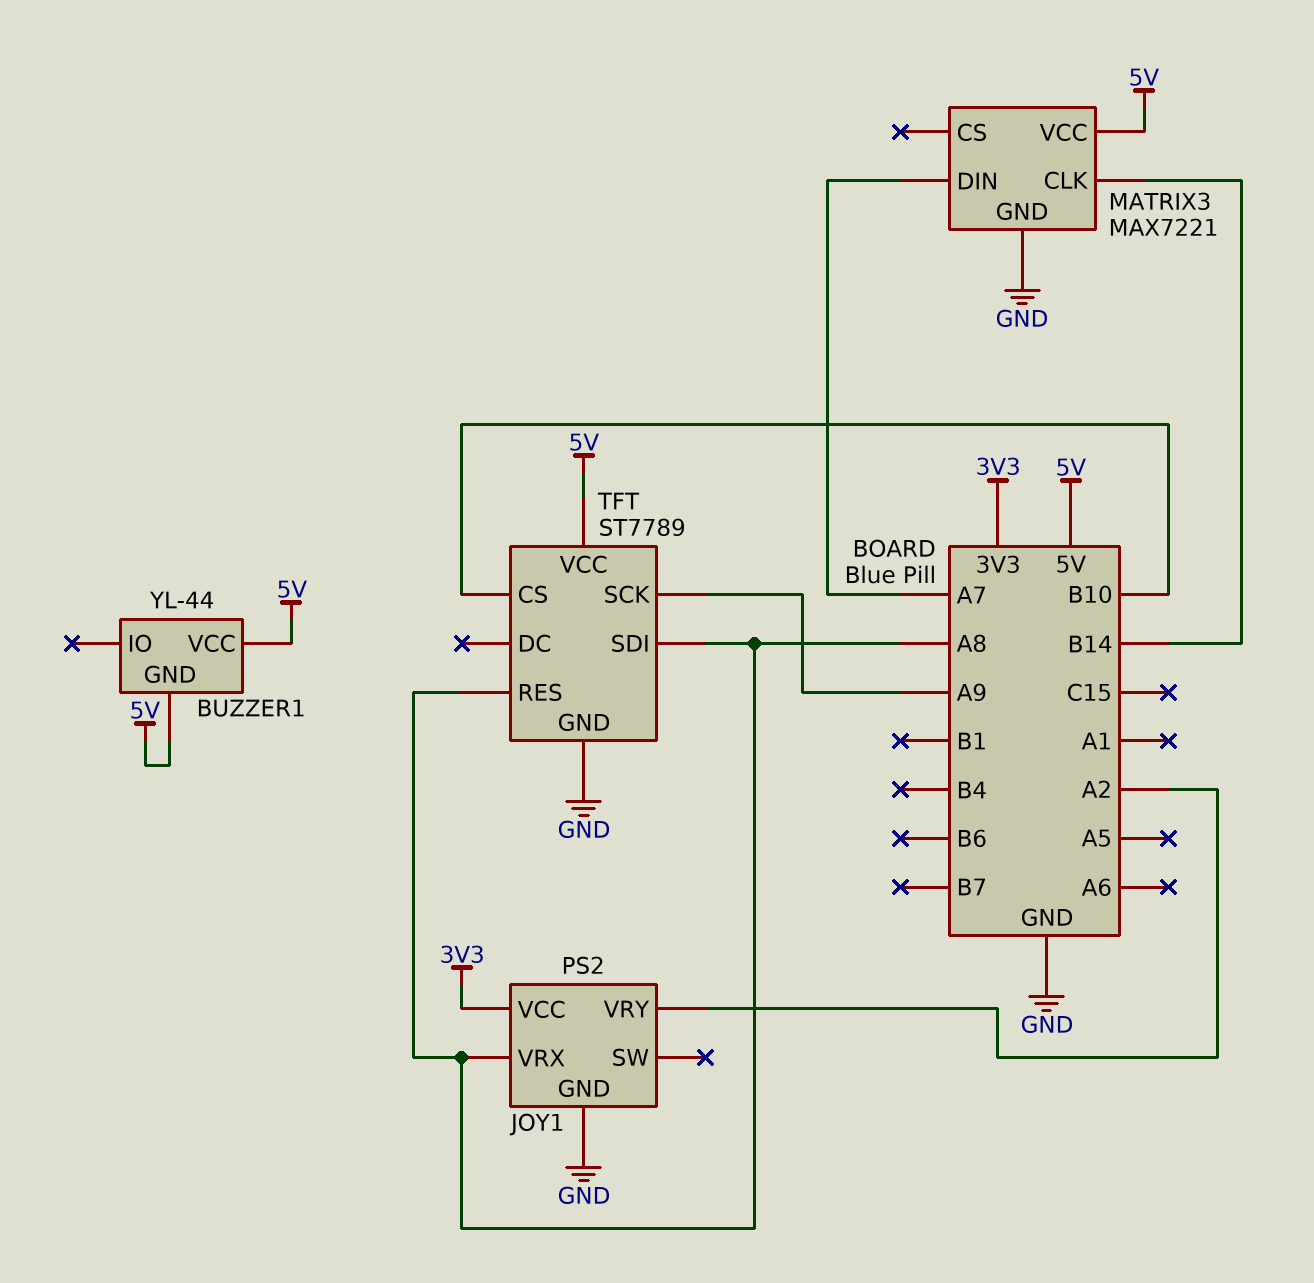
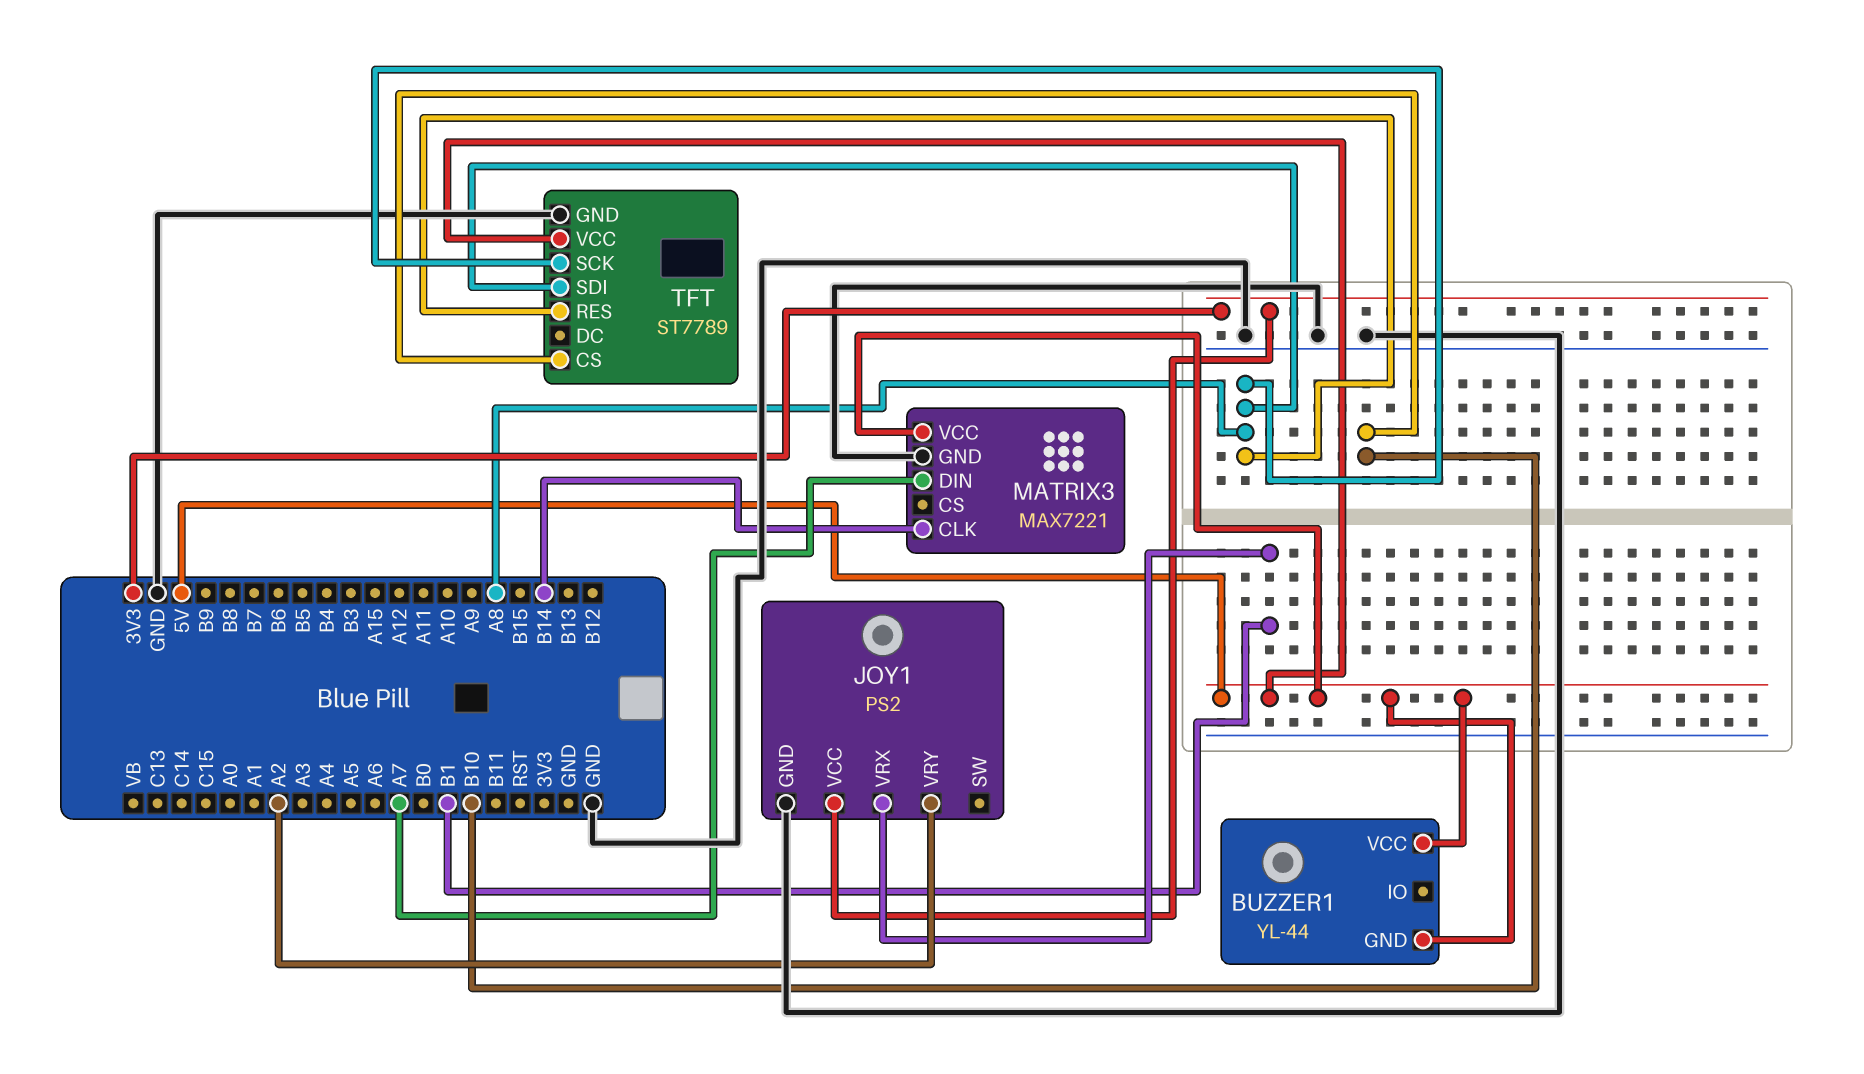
JOY1 pin VRX: A8 -> B1
TFT pin SCK: A9 -> A8

